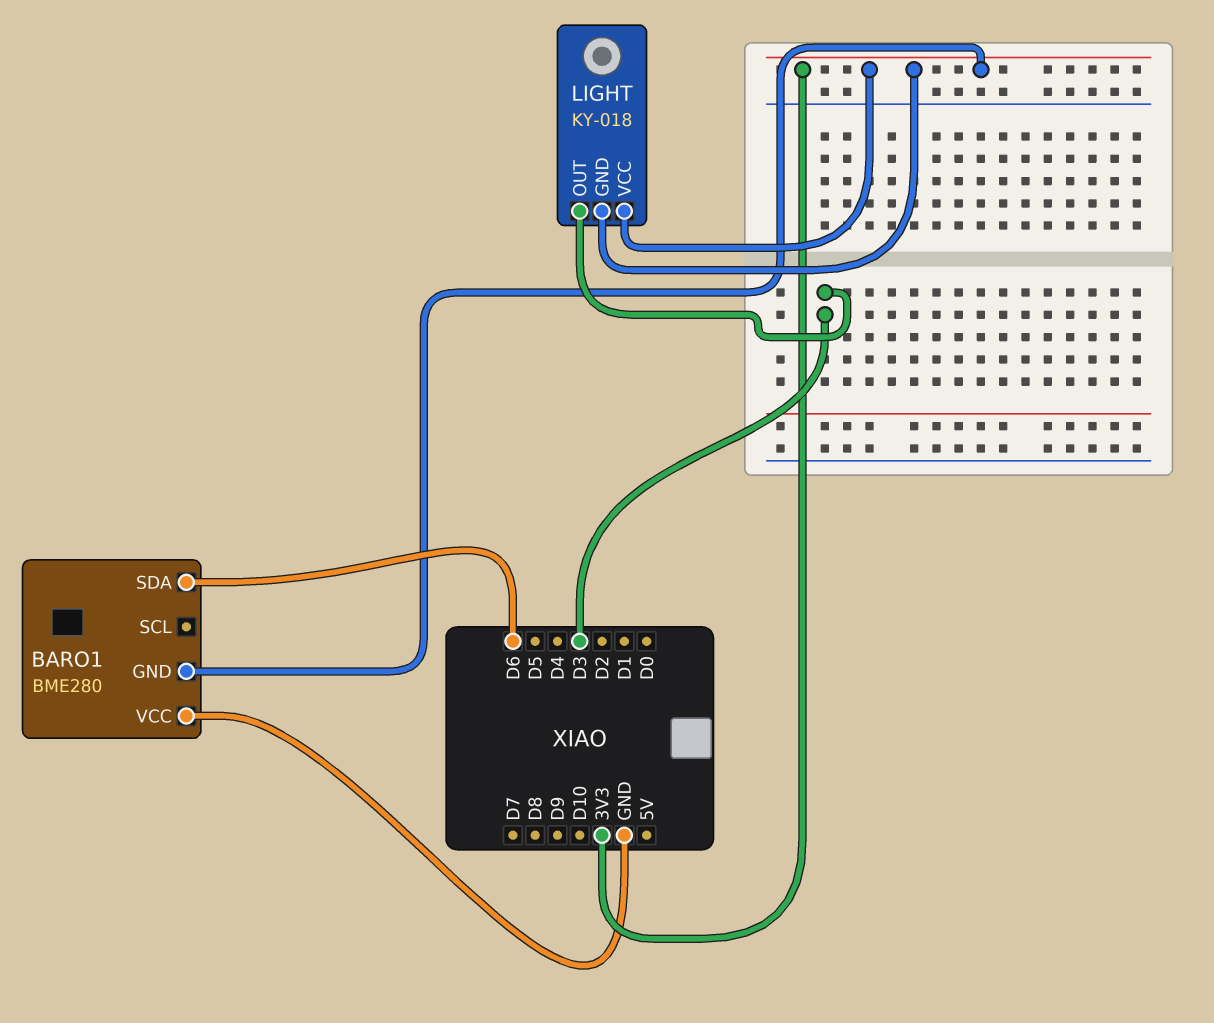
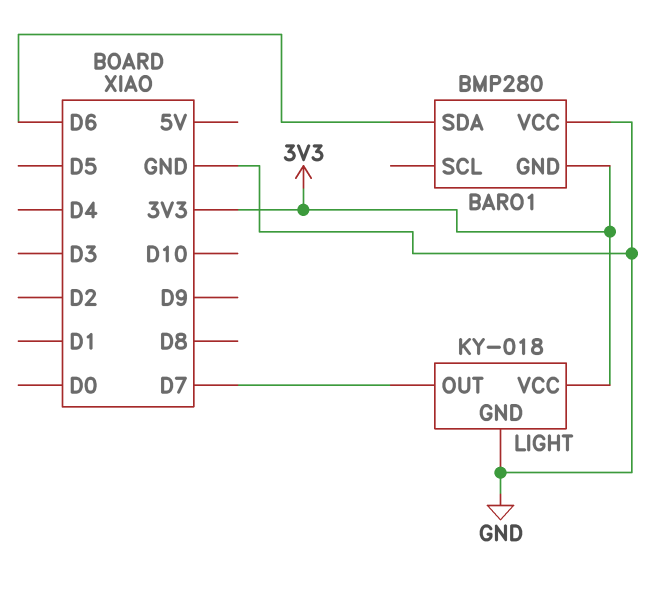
BARO1: BME280 -> BMP280
LIGHT pin GND: 3V3 -> GND
LIGHT pin OUT: D3 -> D7

